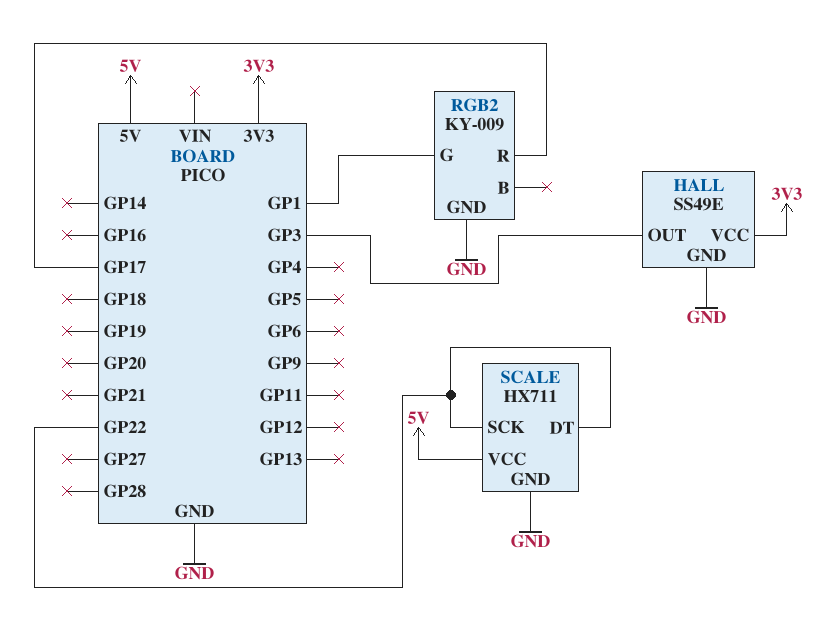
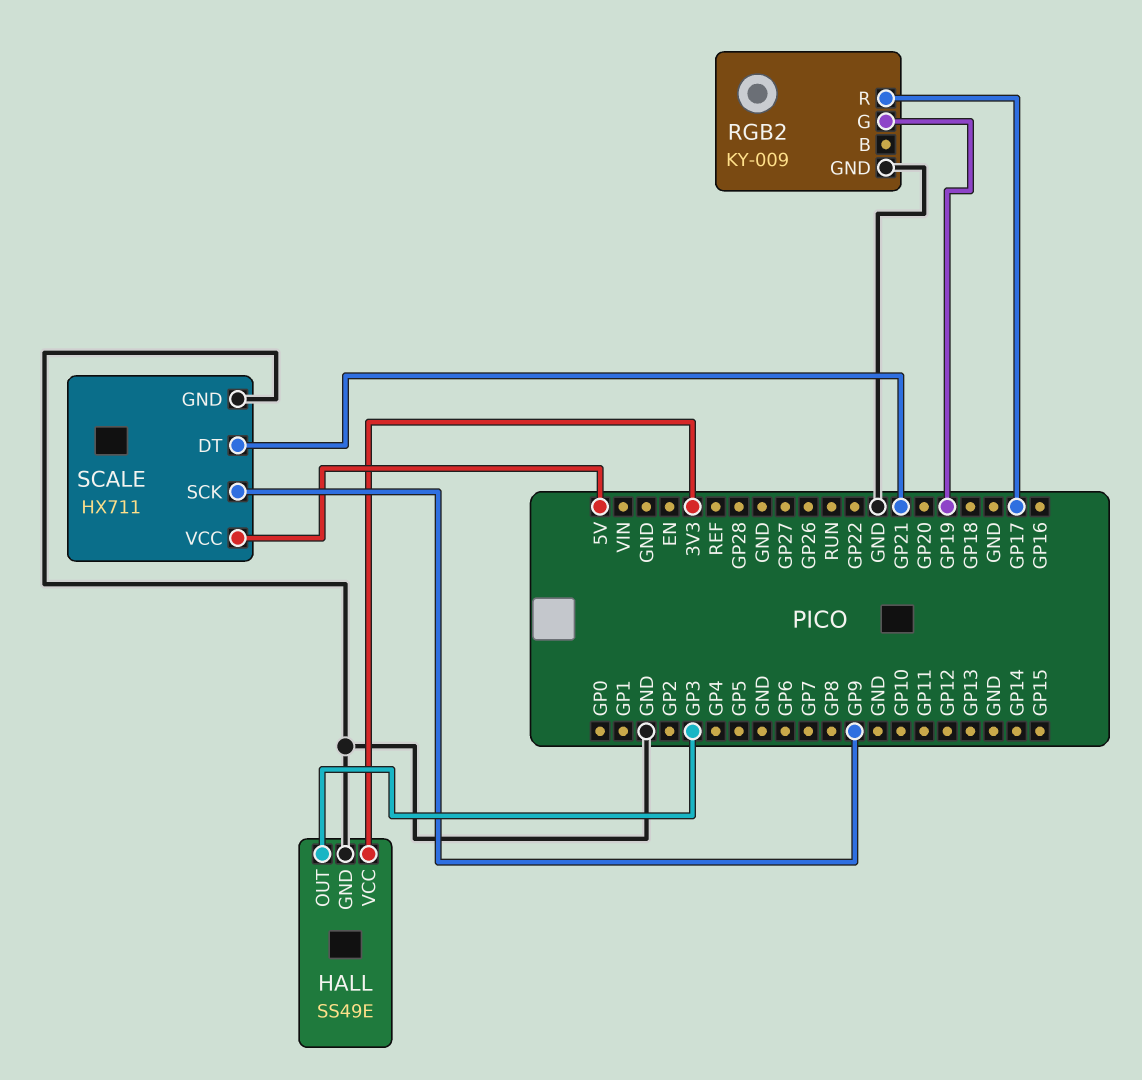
RGB2 pin G: GP1 -> GP19
SCALE pin DT: GP22 -> GP21
SCALE pin SCK: GP22 -> GP9

